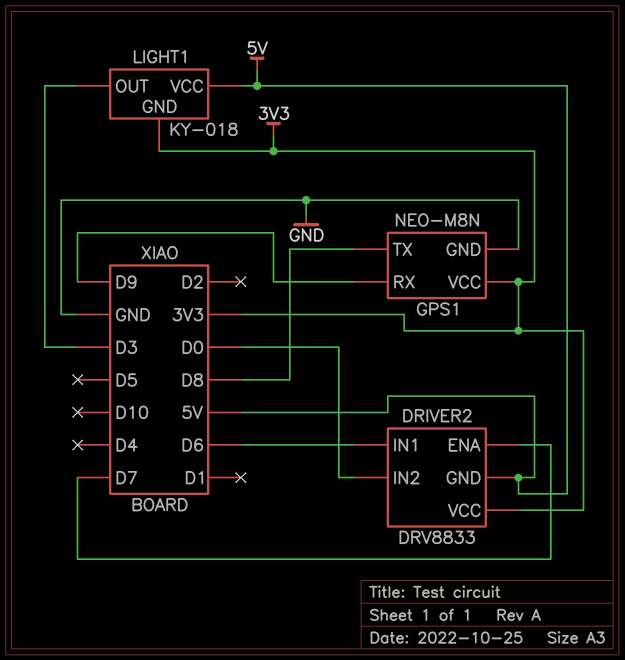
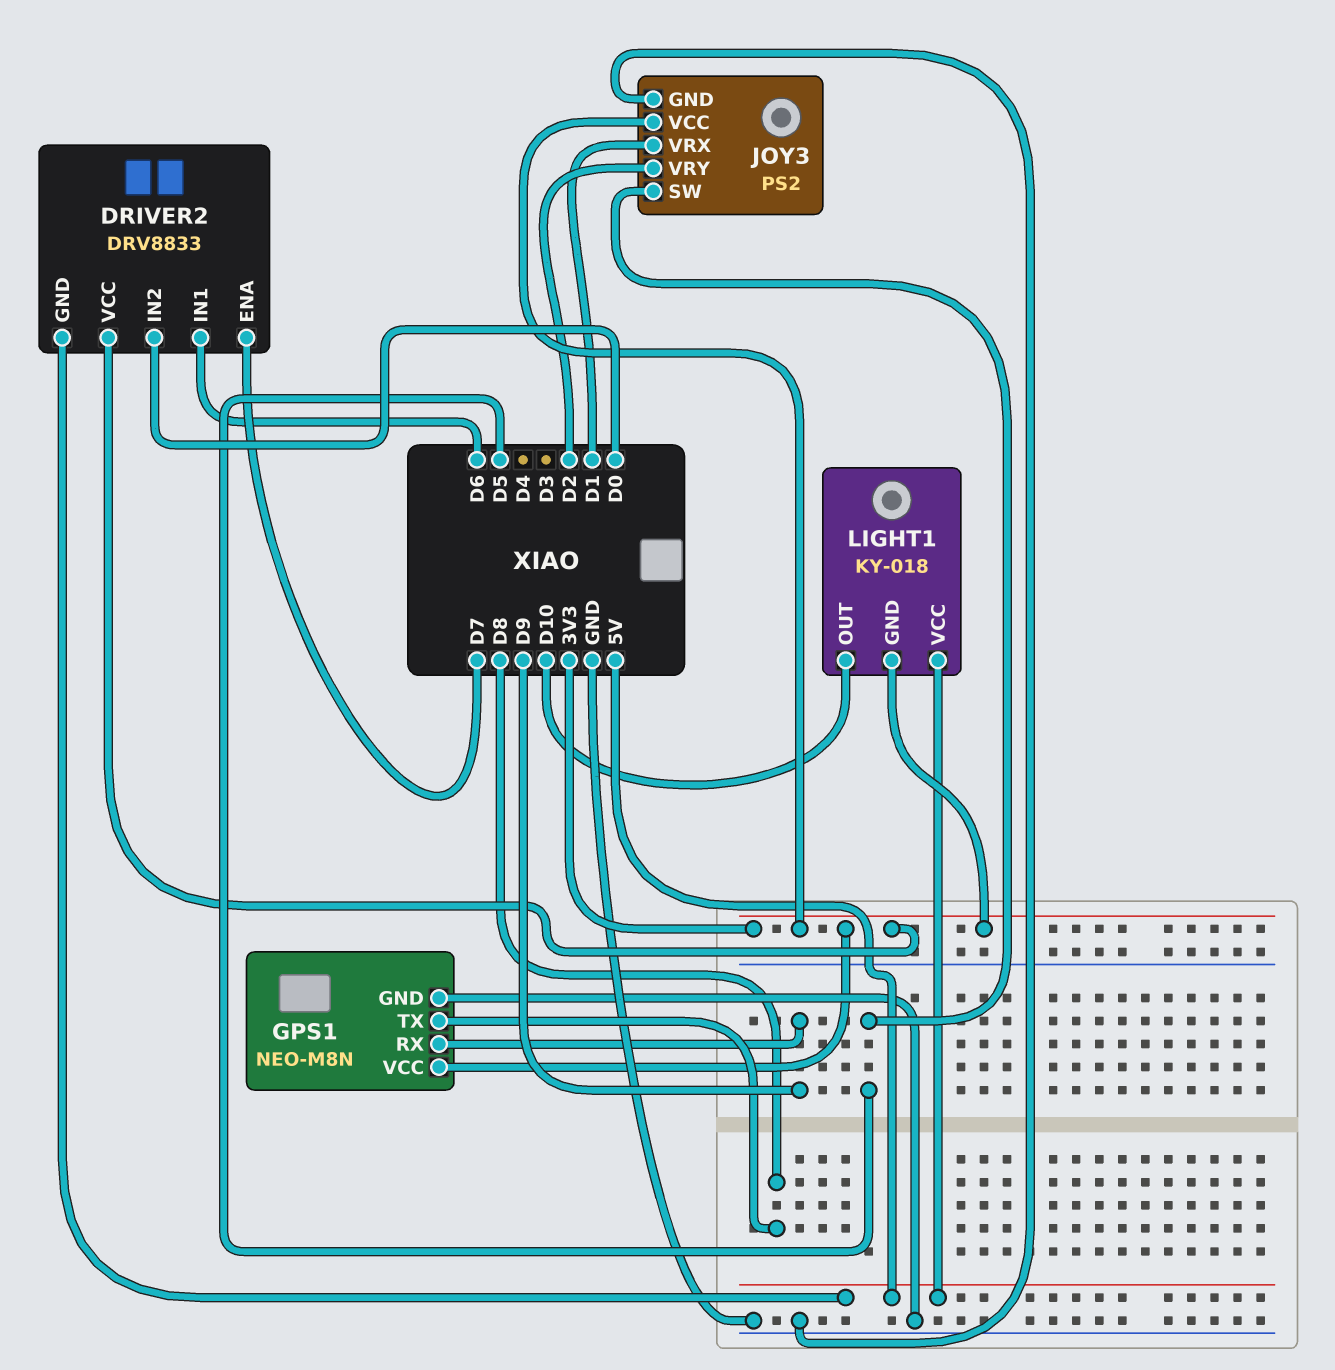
JOY3: none -> PS2
JOY3 pin GND: none -> GND
JOY3 pin SW: none -> D5
JOY3 pin VCC: none -> 3V3
JOY3 pin VRX: none -> D1
JOY3 pin VRY: none -> D2
LIGHT1 pin OUT: D3 -> D10

